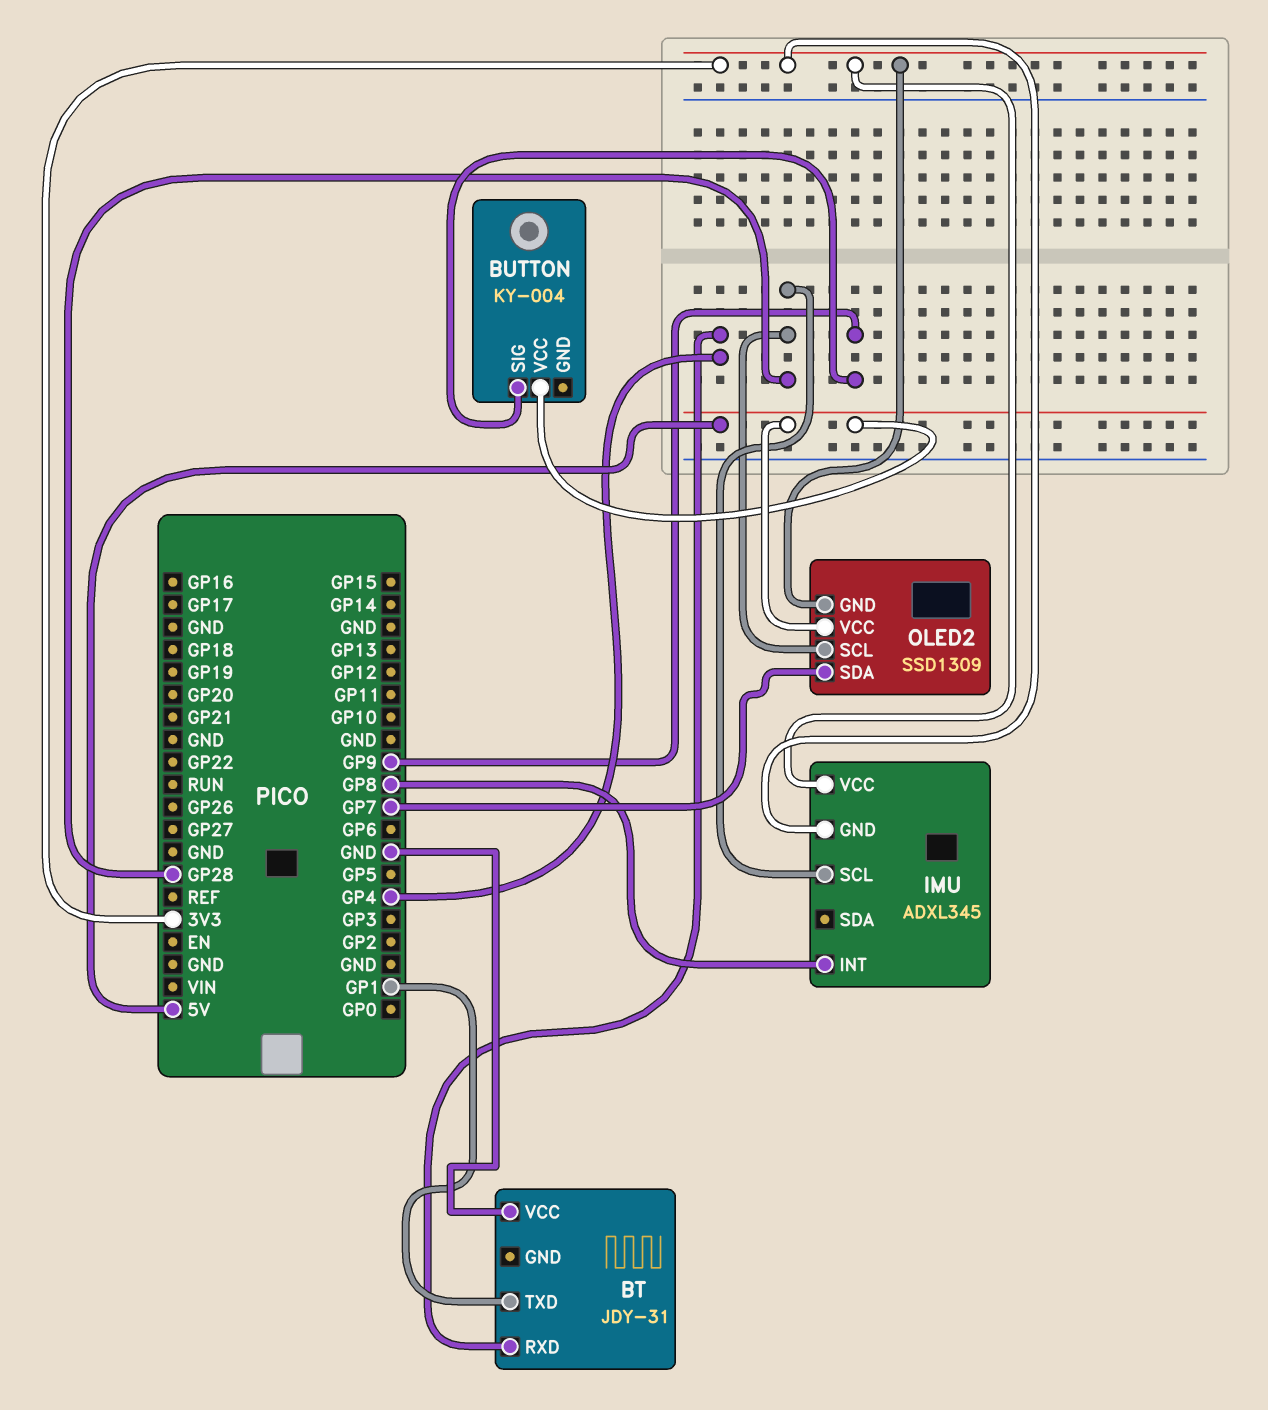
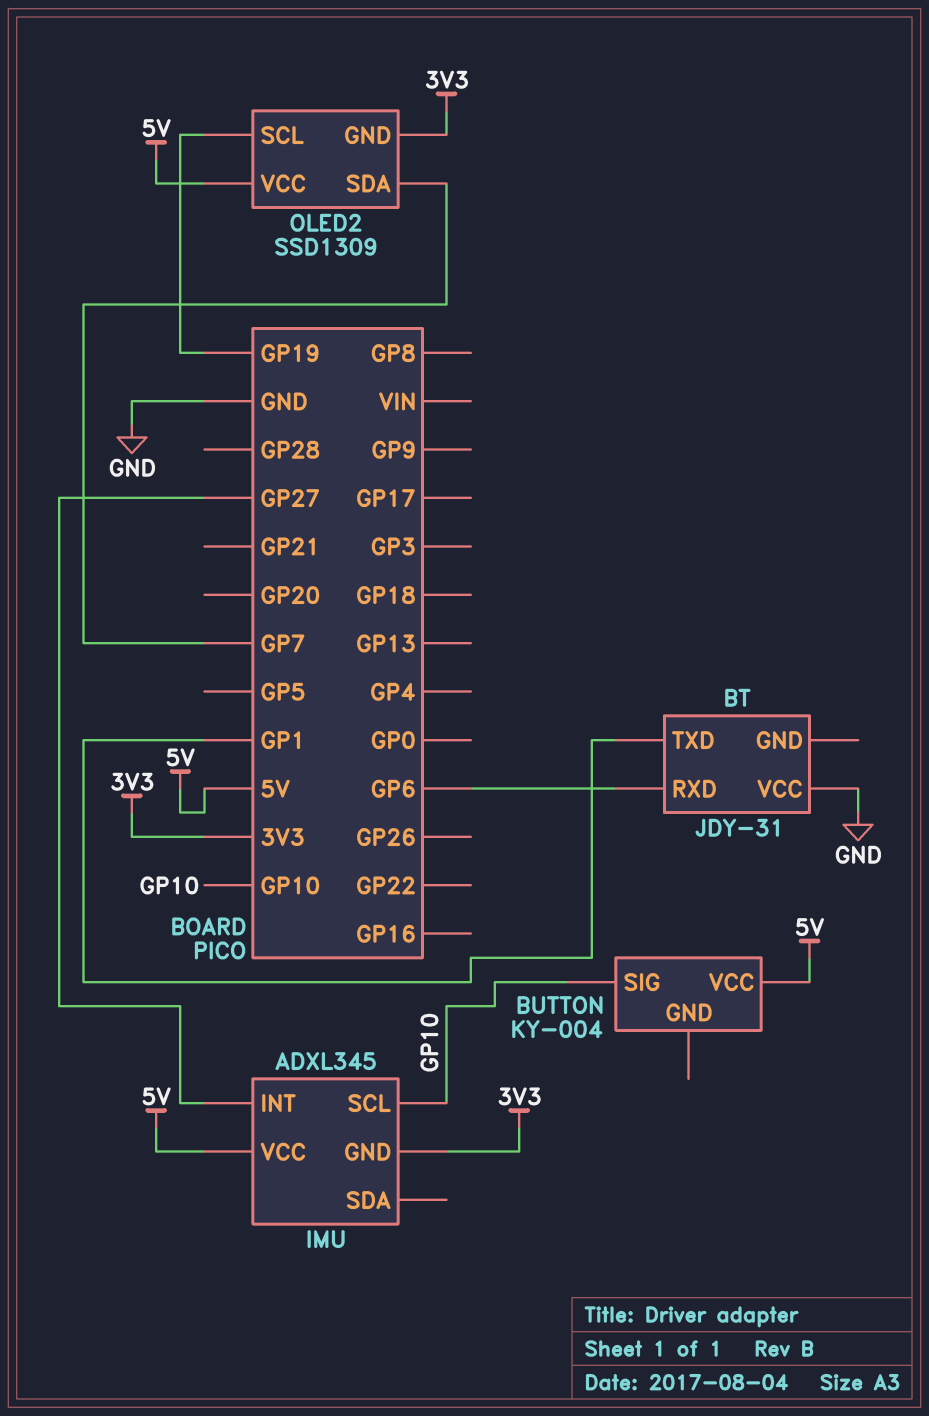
BT pin RXD: GP4 -> GP6
BUTTON pin SIG: GP9 -> GP10
IMU pin INT: GP8 -> GP27
IMU pin SCL: GP28 -> GP10
IMU pin VCC: 3V3 -> 5V
OLED2 pin SCL: GP28 -> GP19

